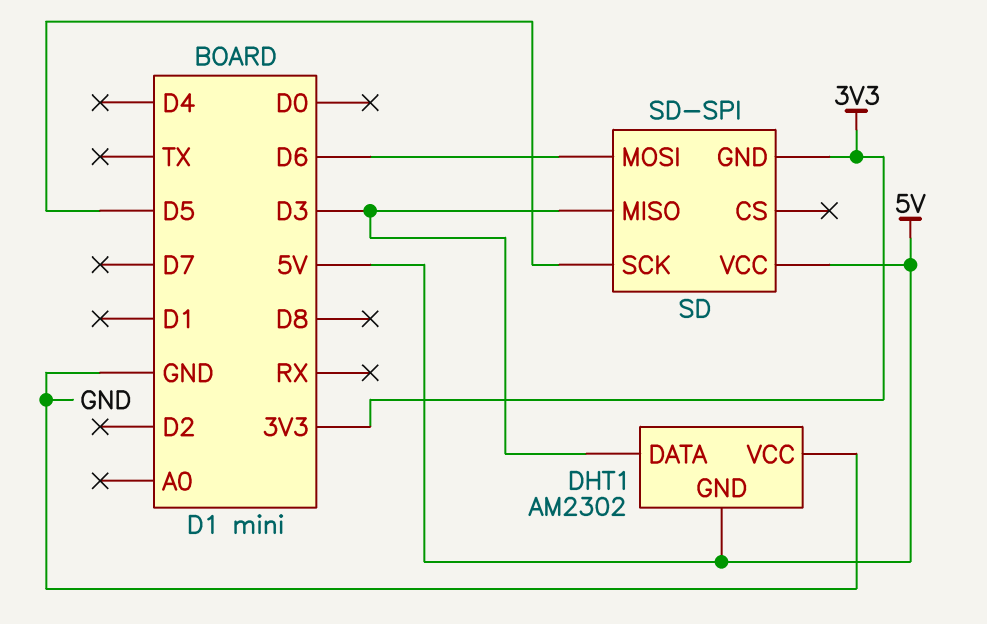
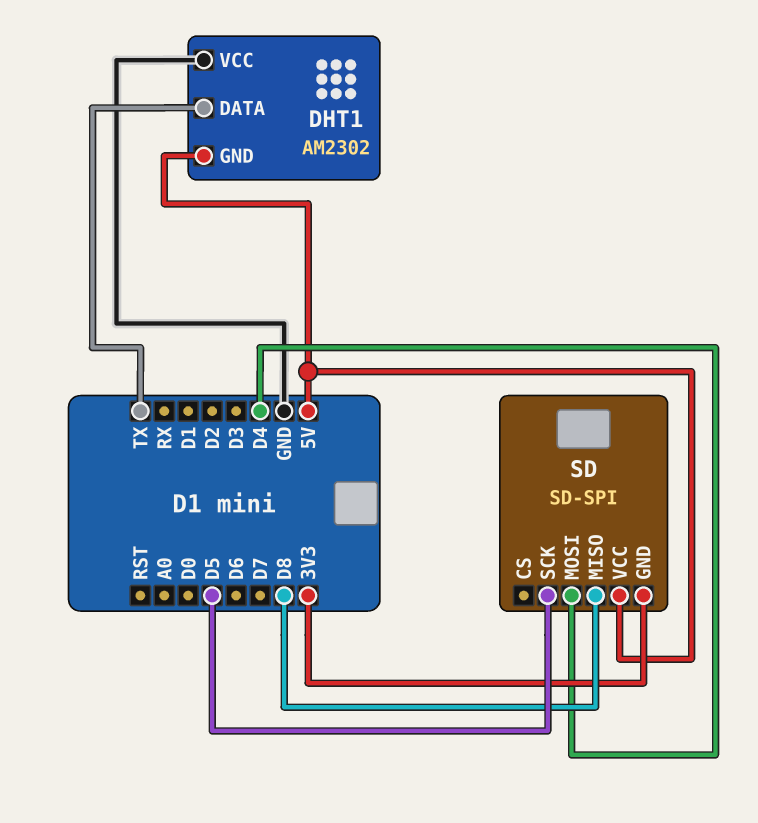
DHT1 pin DATA: D3 -> TX
SD pin MISO: D3 -> D8
SD pin MOSI: D6 -> D4

